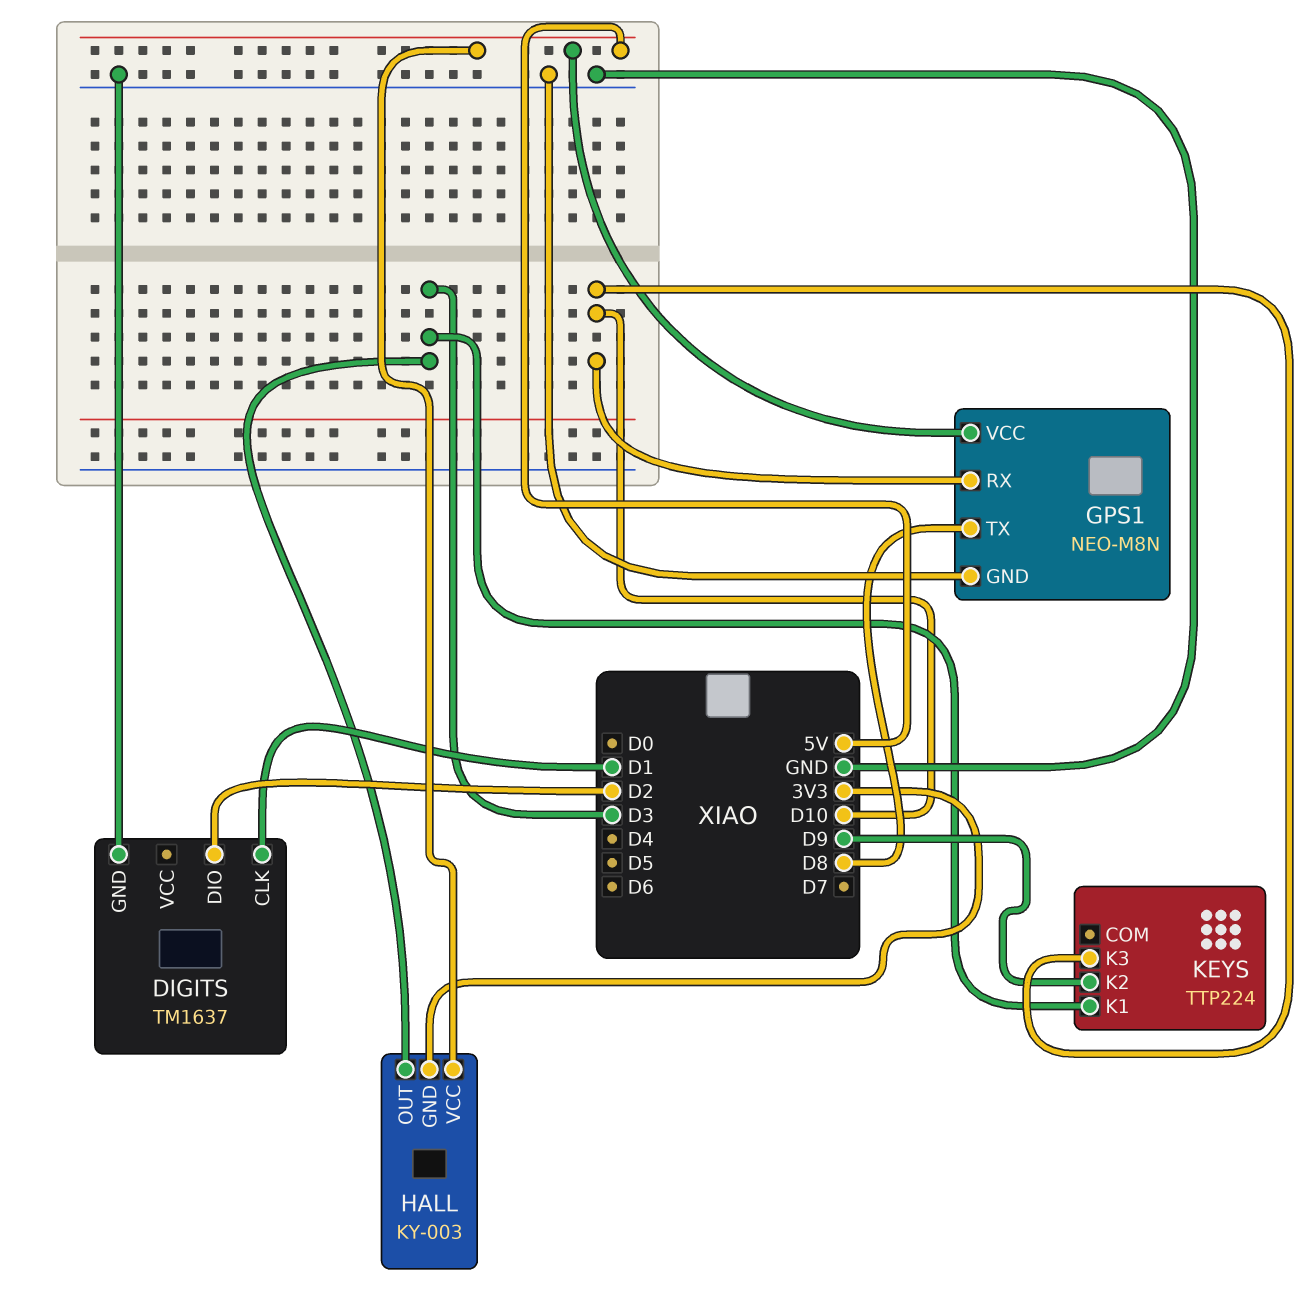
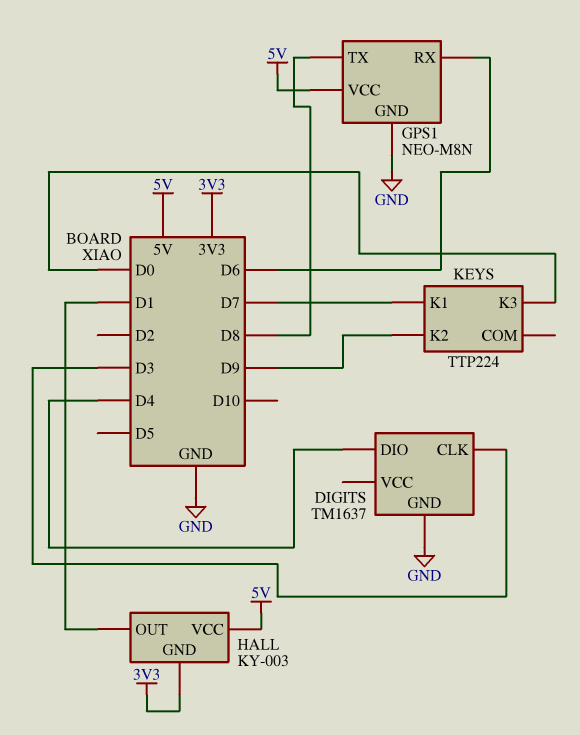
DIGITS pin CLK: D1 -> D3
DIGITS pin DIO: D2 -> D4
GPS1 pin RX: D10 -> D6
HALL pin OUT: D3 -> D1
KEYS pin K1: D3 -> D7
KEYS pin K3: D10 -> D0

